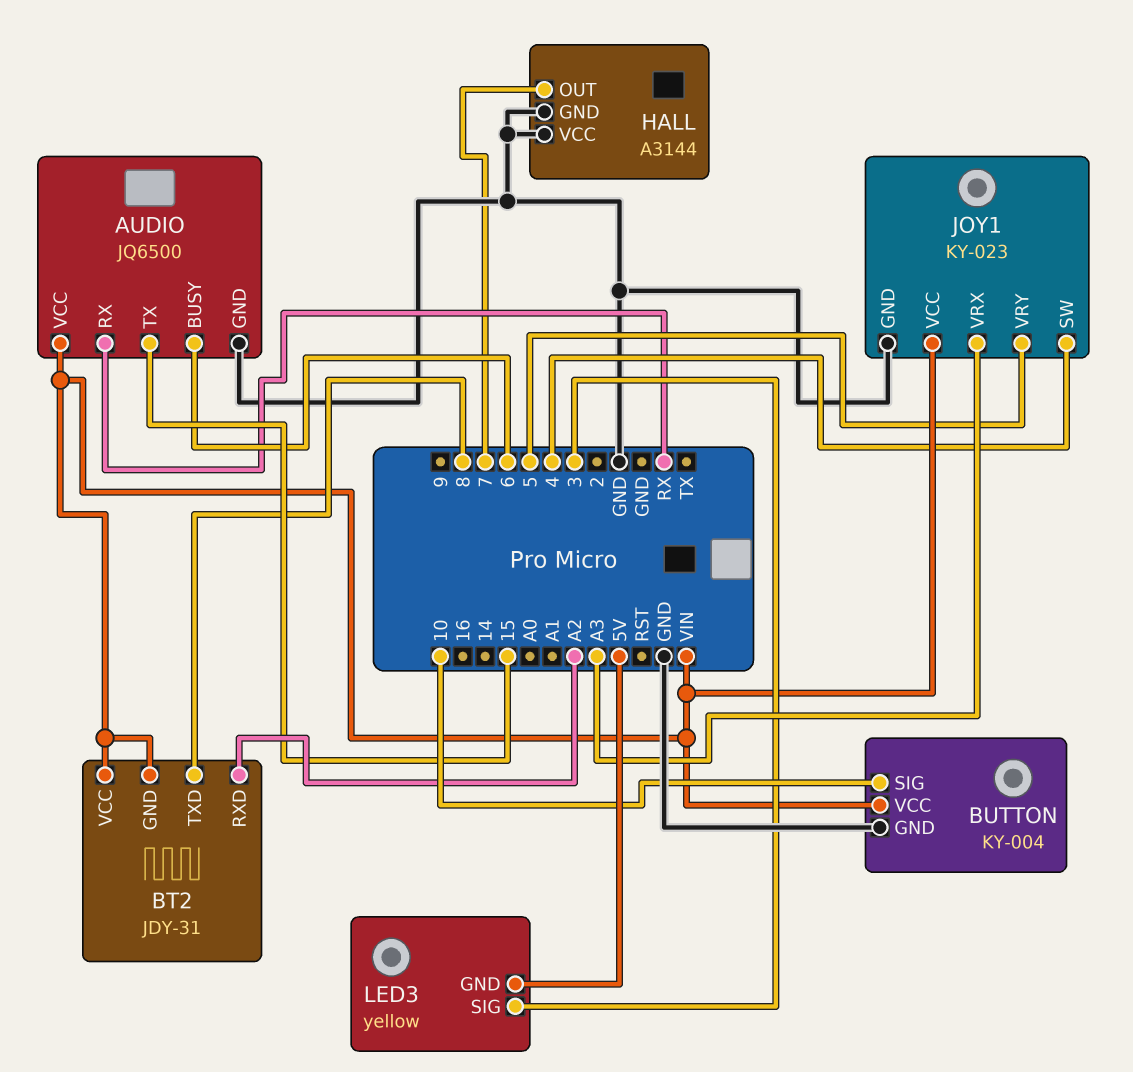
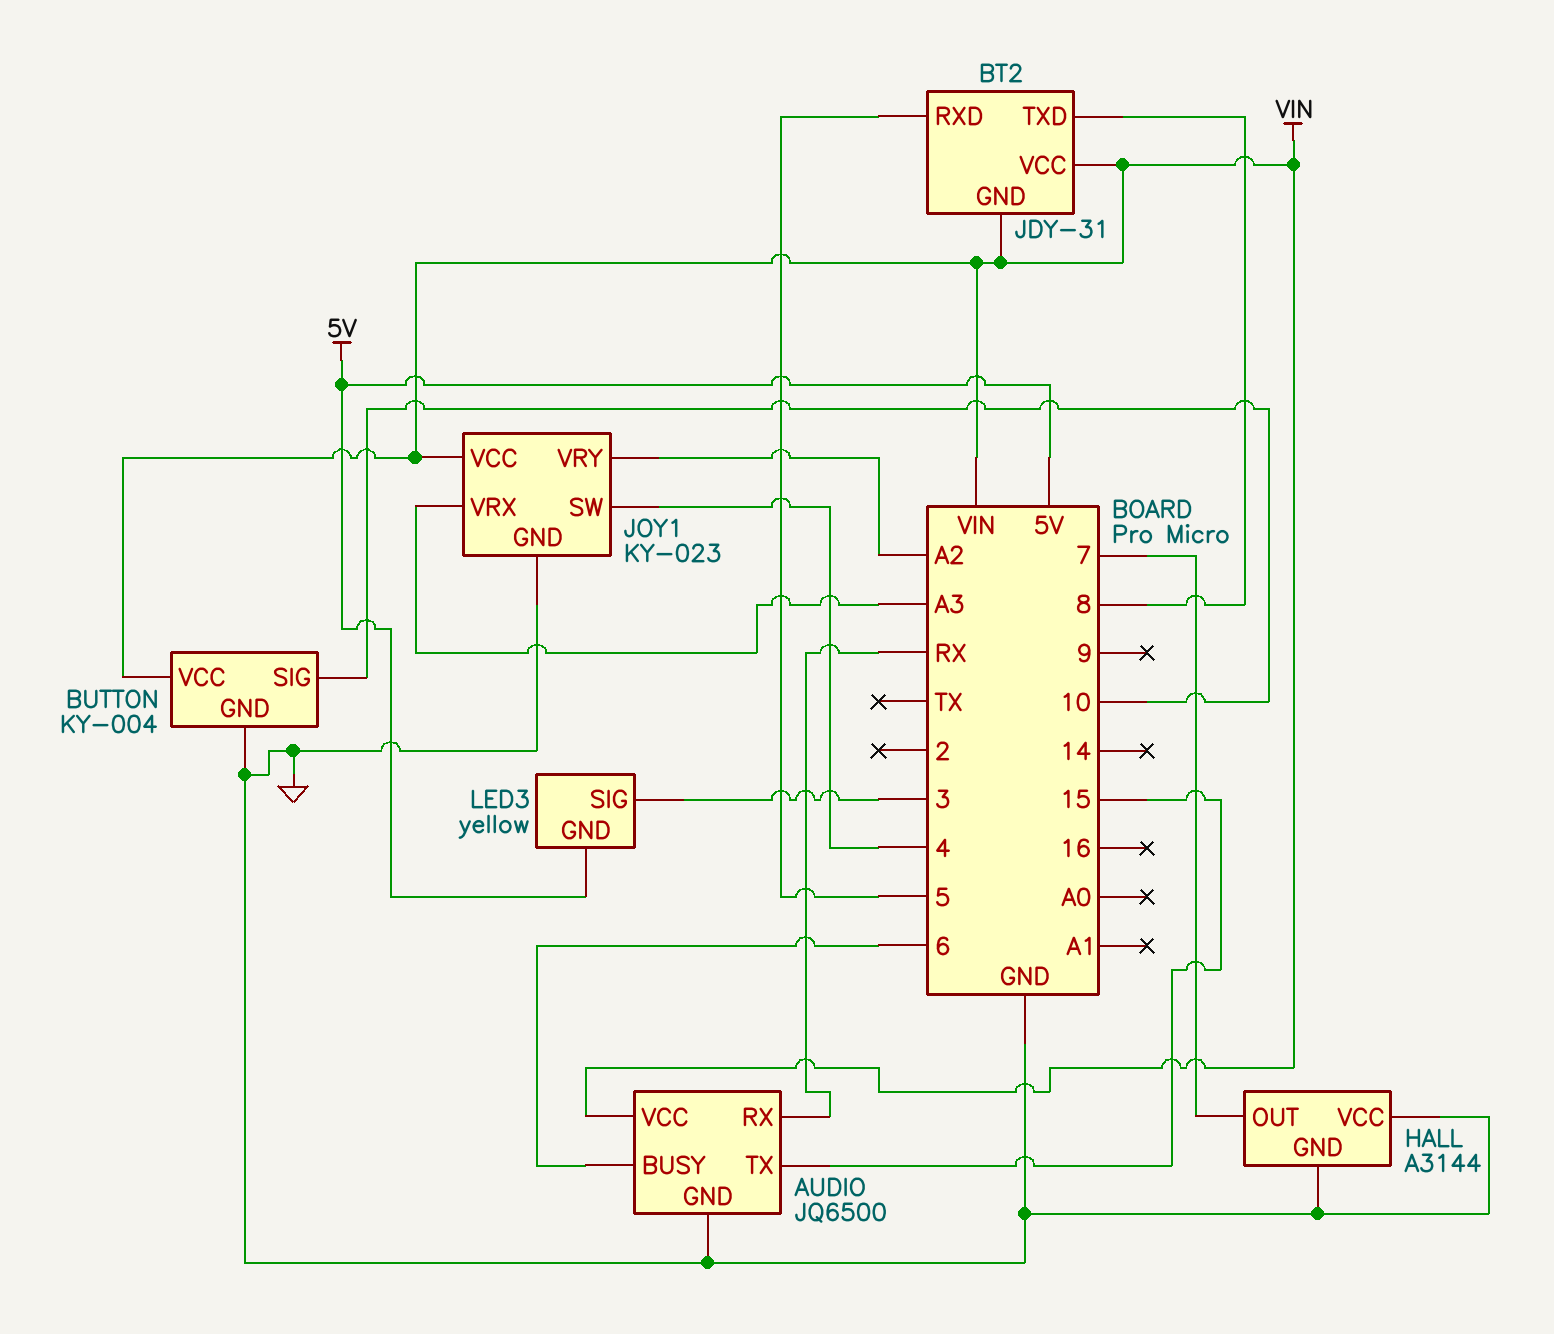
BT2 pin RXD: A2 -> 5
JOY1 pin VRY: 5 -> A2

